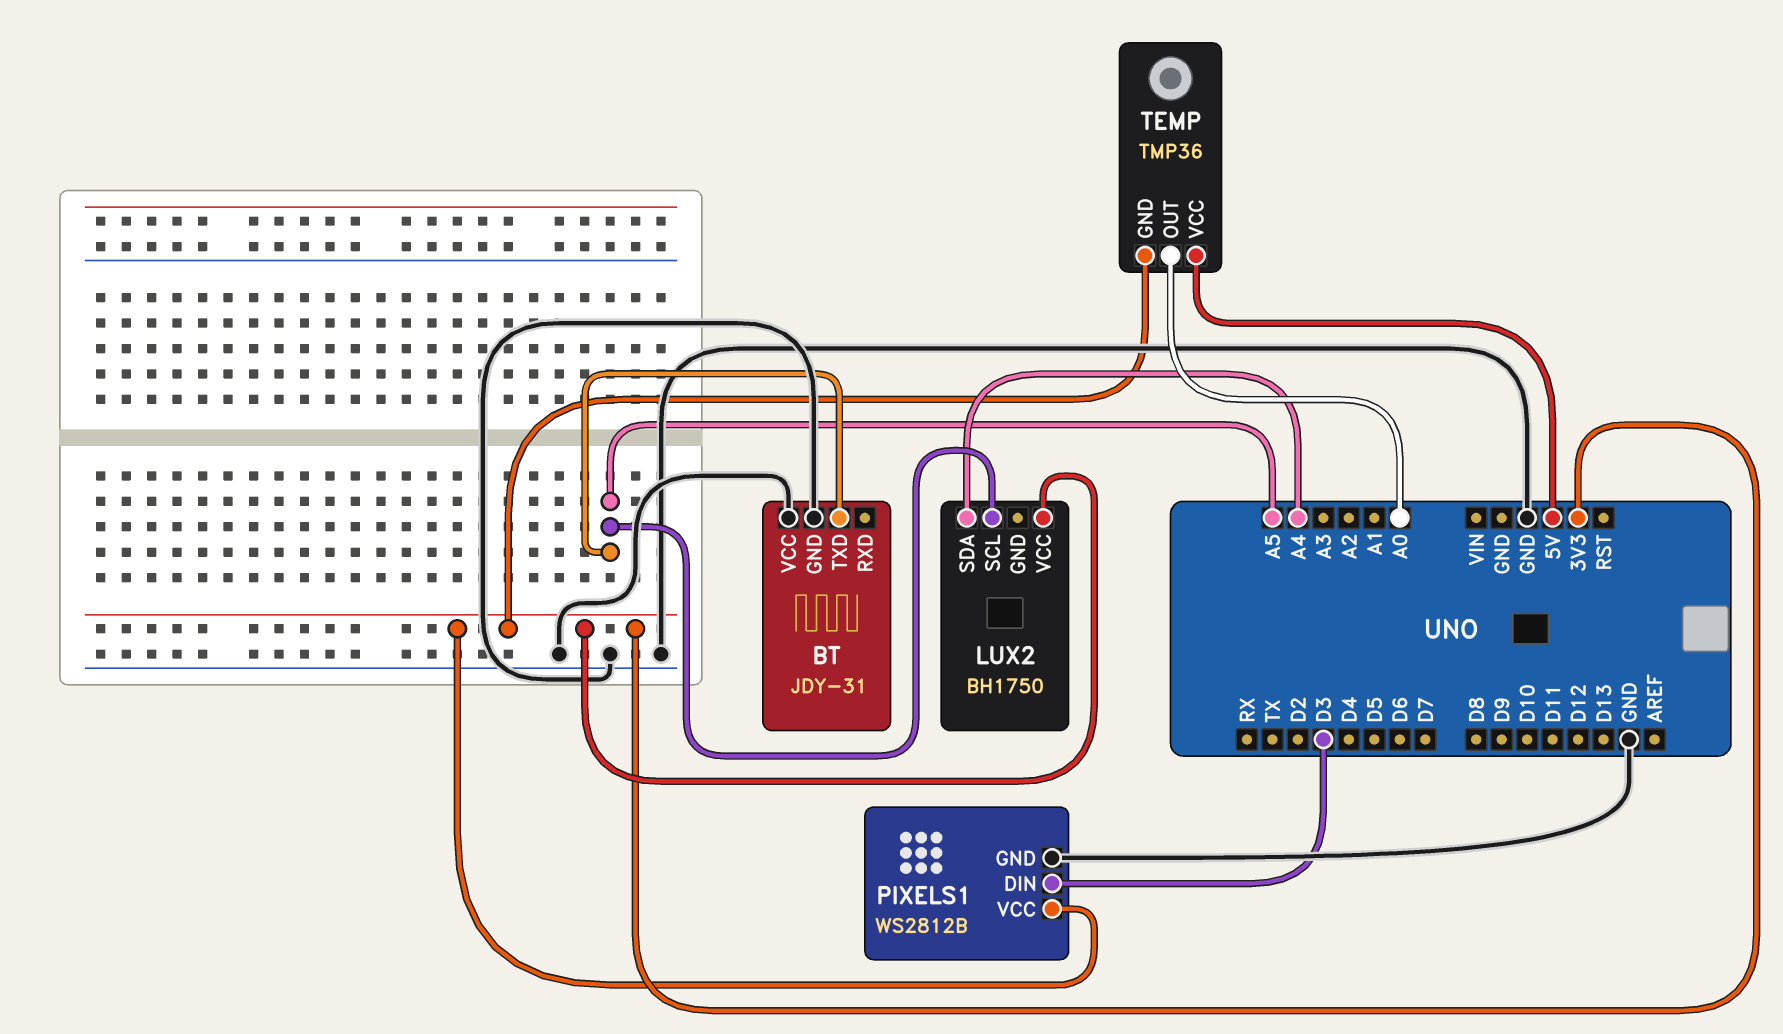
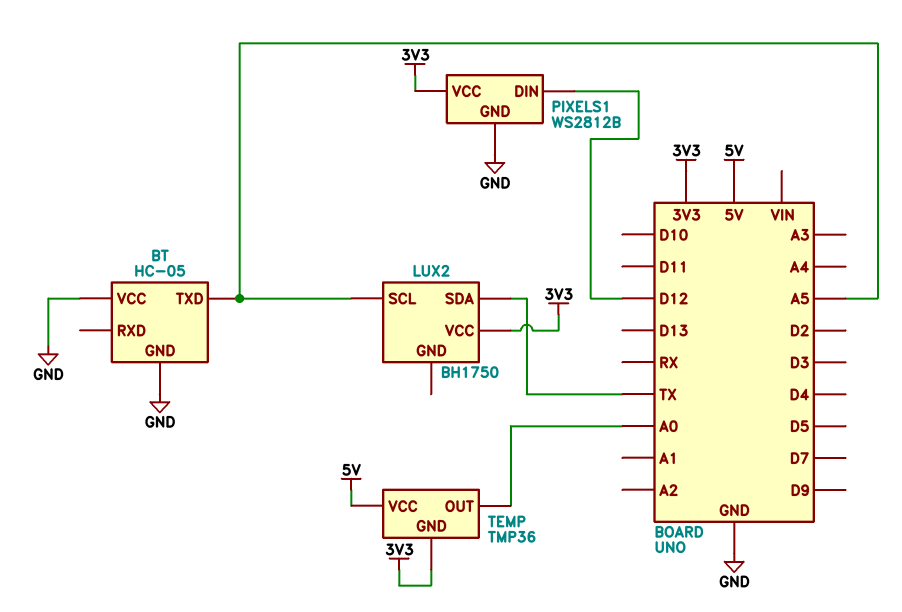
BT: JDY-31 -> HC-05
LUX2 pin SDA: A4 -> TX
PIXELS1 pin DIN: D3 -> D12

